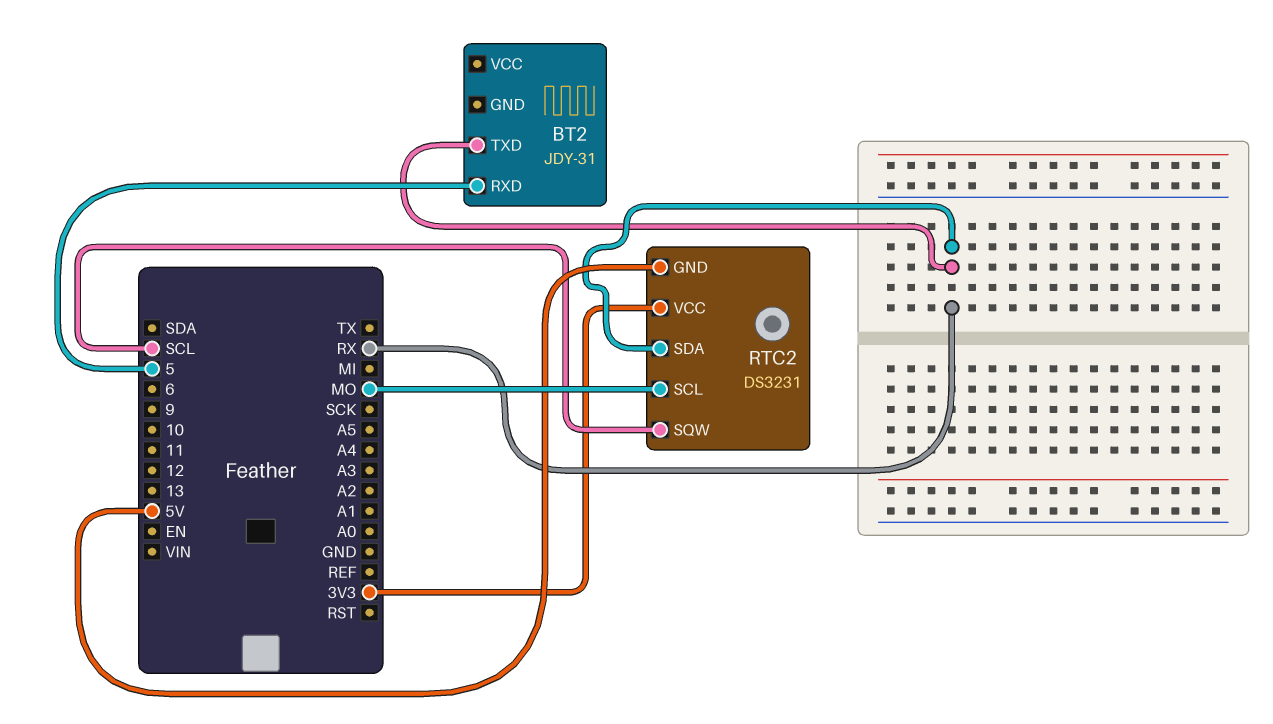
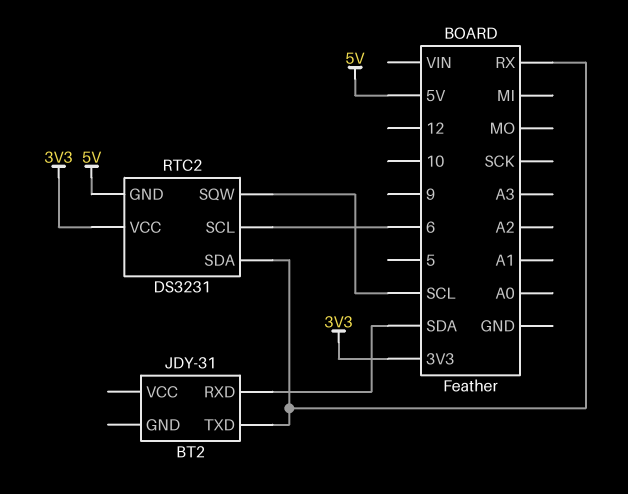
BT2 pin RXD: 5 -> SDA
RTC2 pin SCL: MO -> 6

